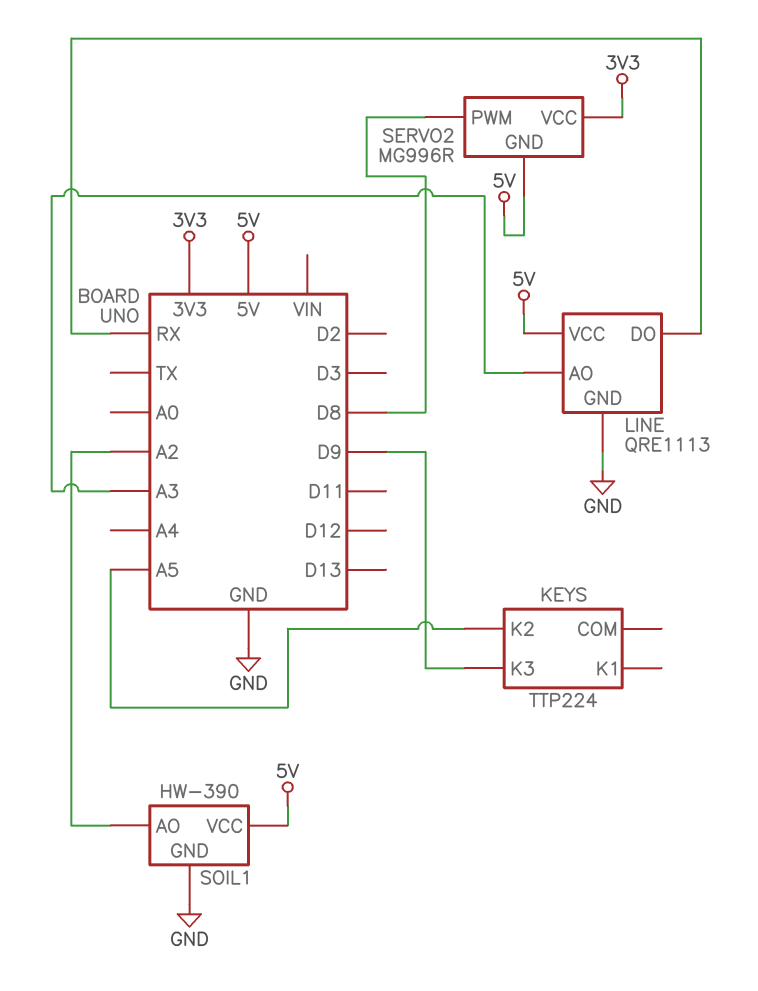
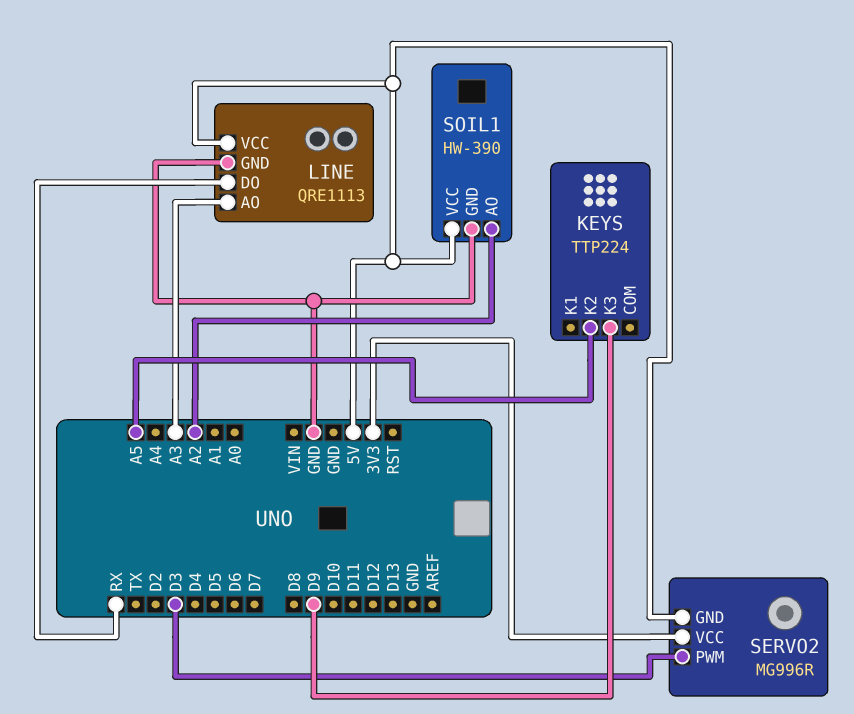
SERVO2 pin PWM: D8 -> D3

